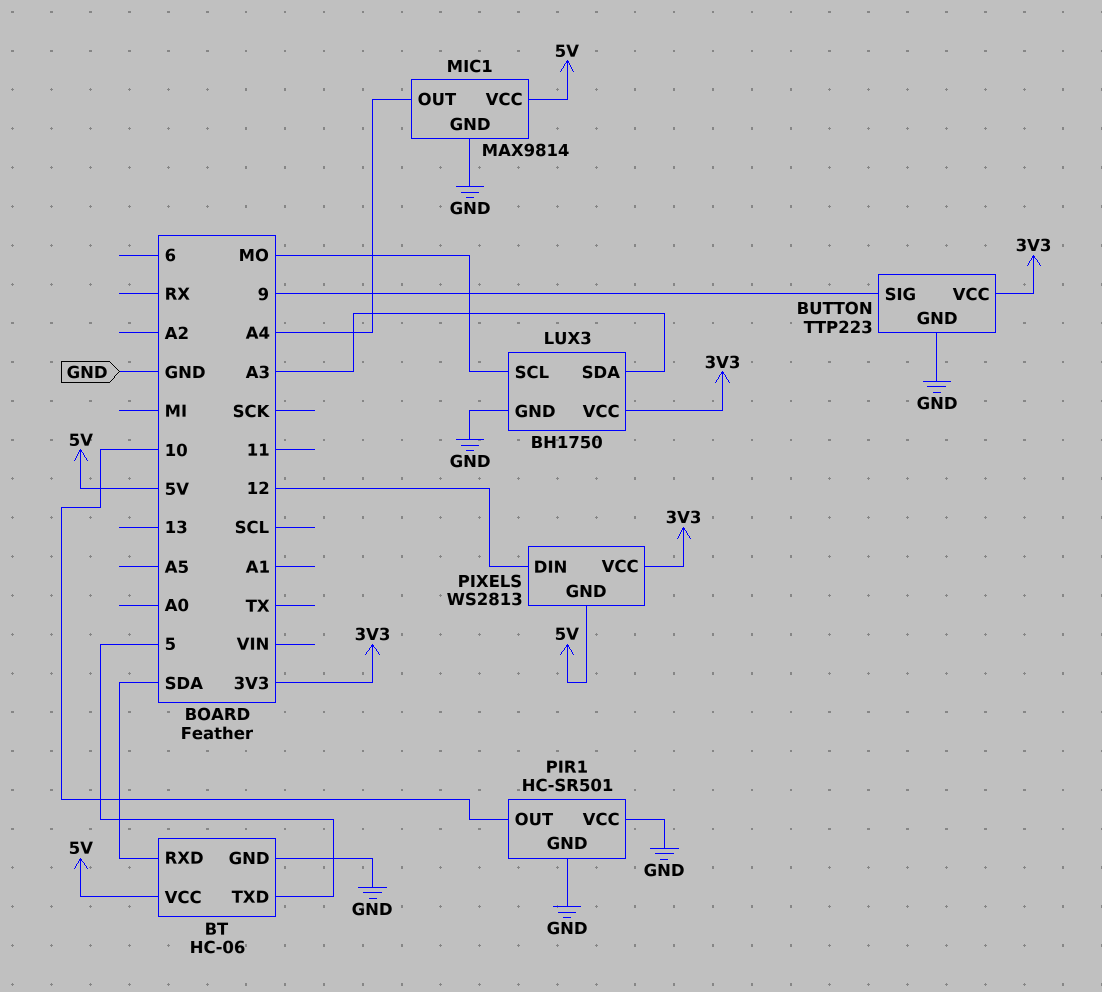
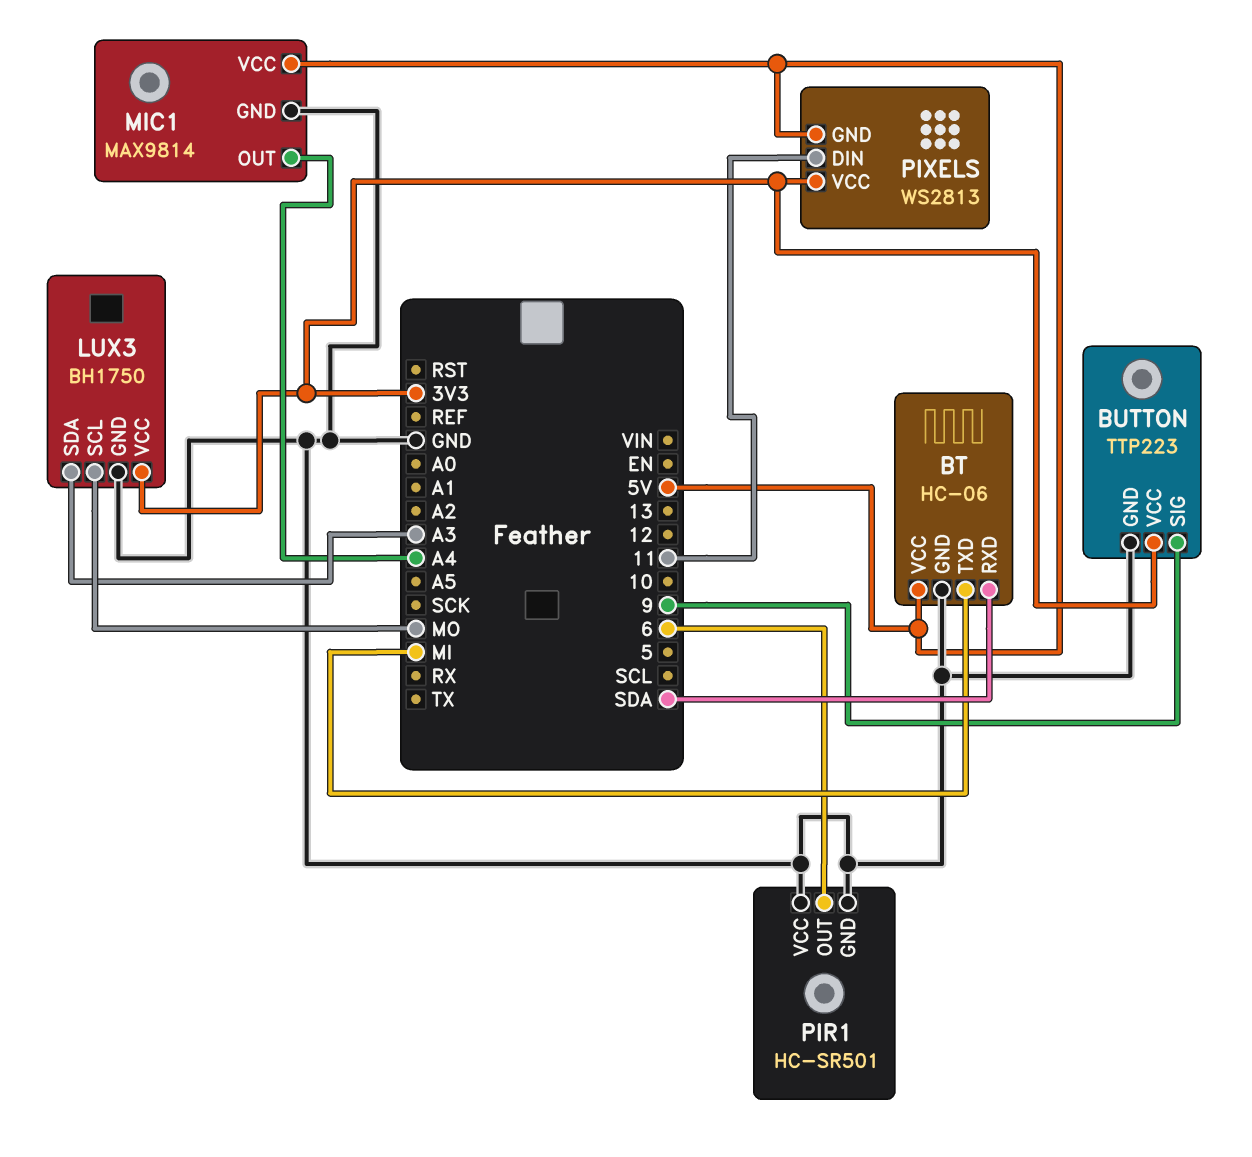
BT pin TXD: 5 -> MI
PIR1 pin OUT: 10 -> 6
PIXELS pin DIN: 12 -> 11

